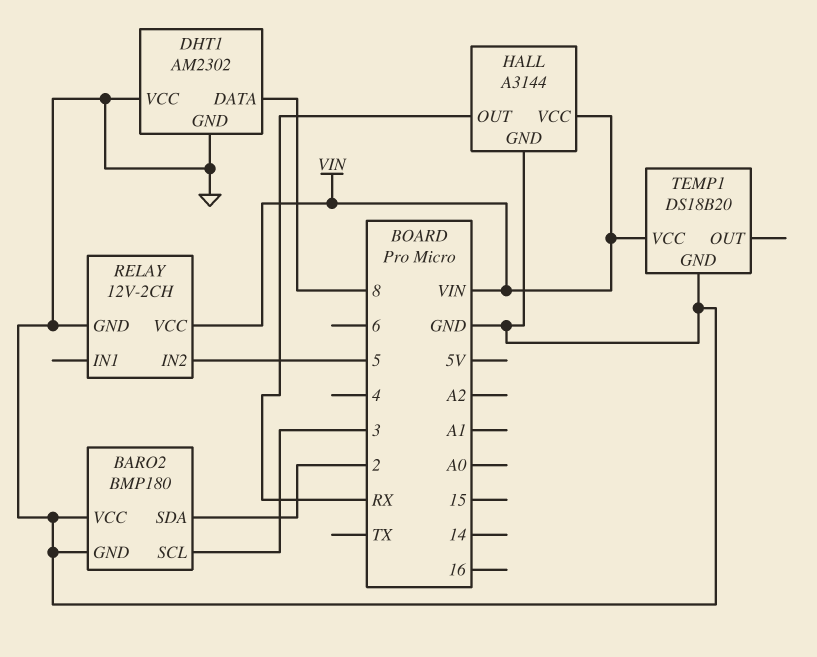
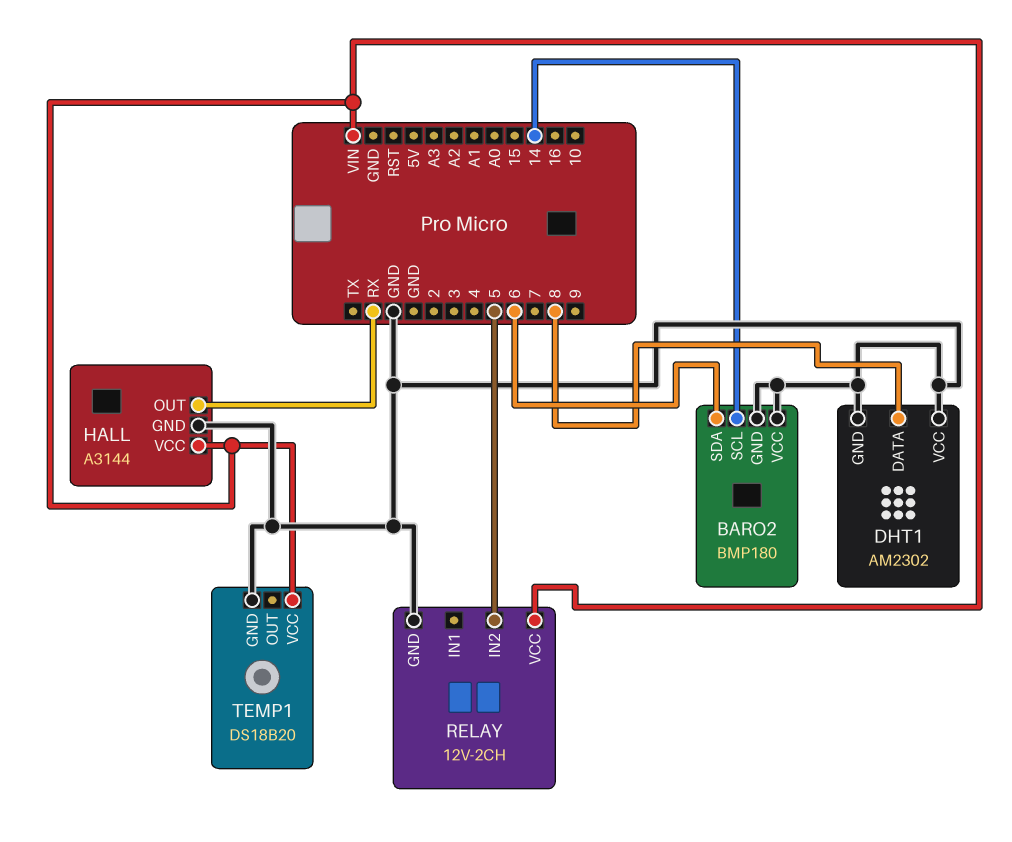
BARO2 pin SCL: 3 -> 14
BARO2 pin SDA: 2 -> 6

